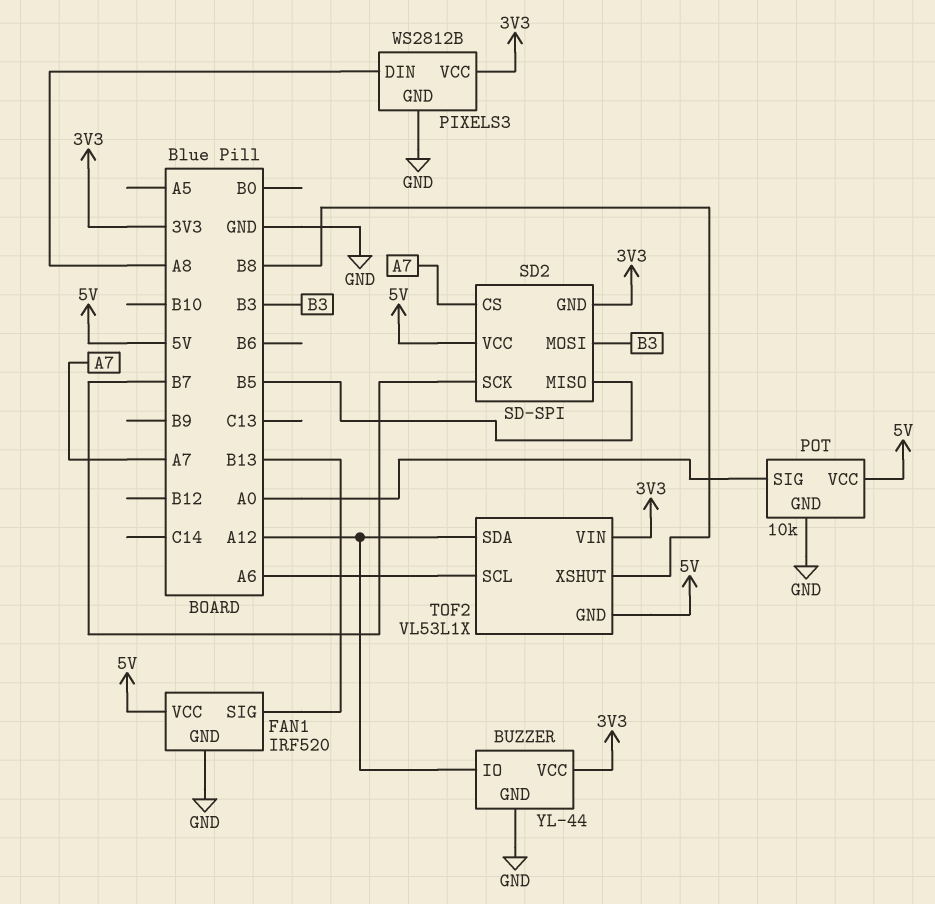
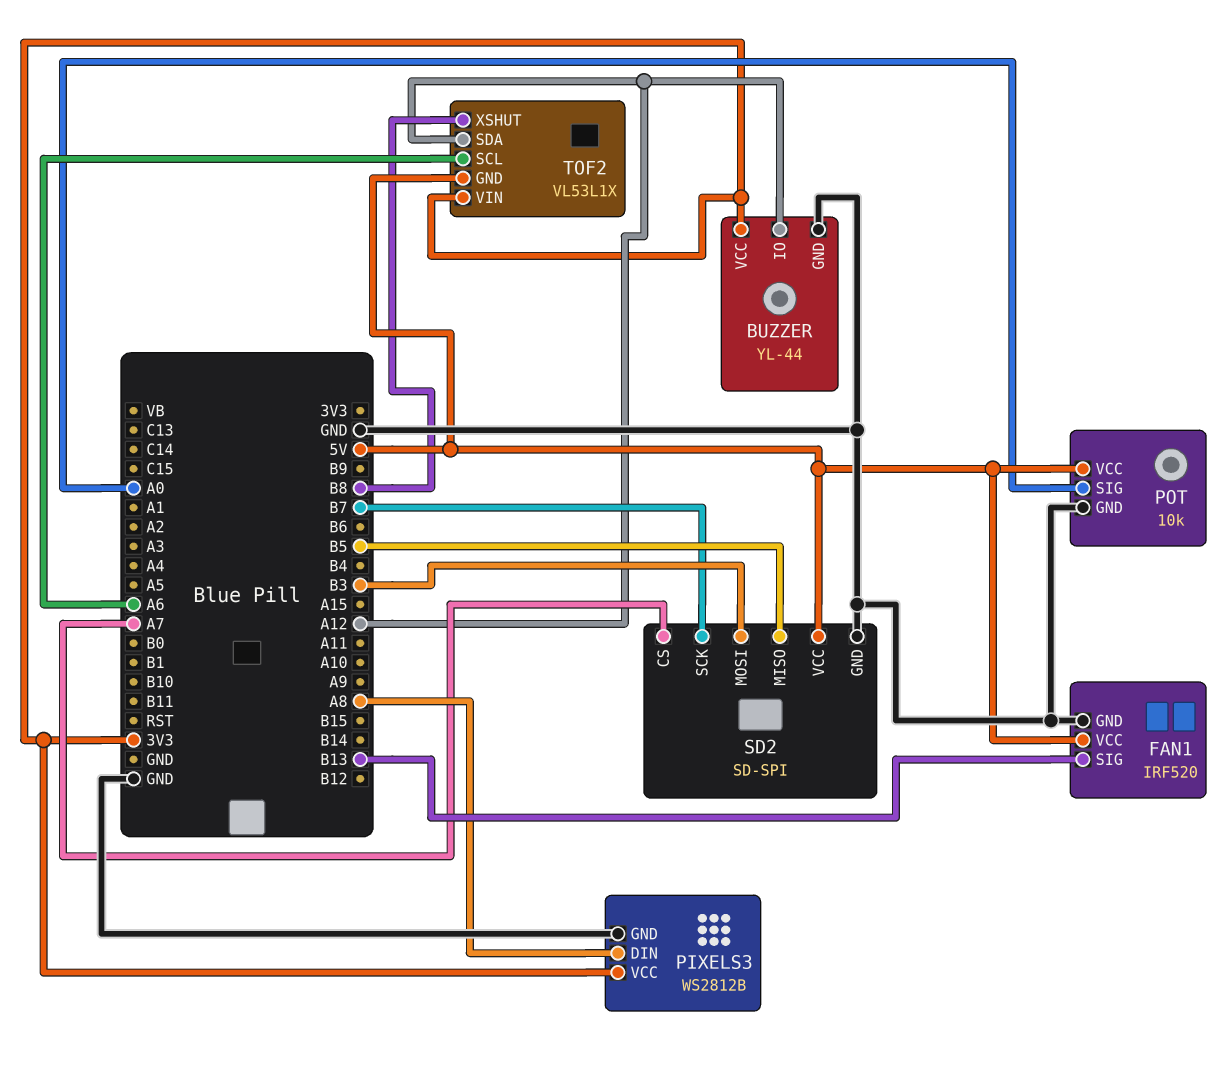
SD2 pin GND: 3V3 -> GND

